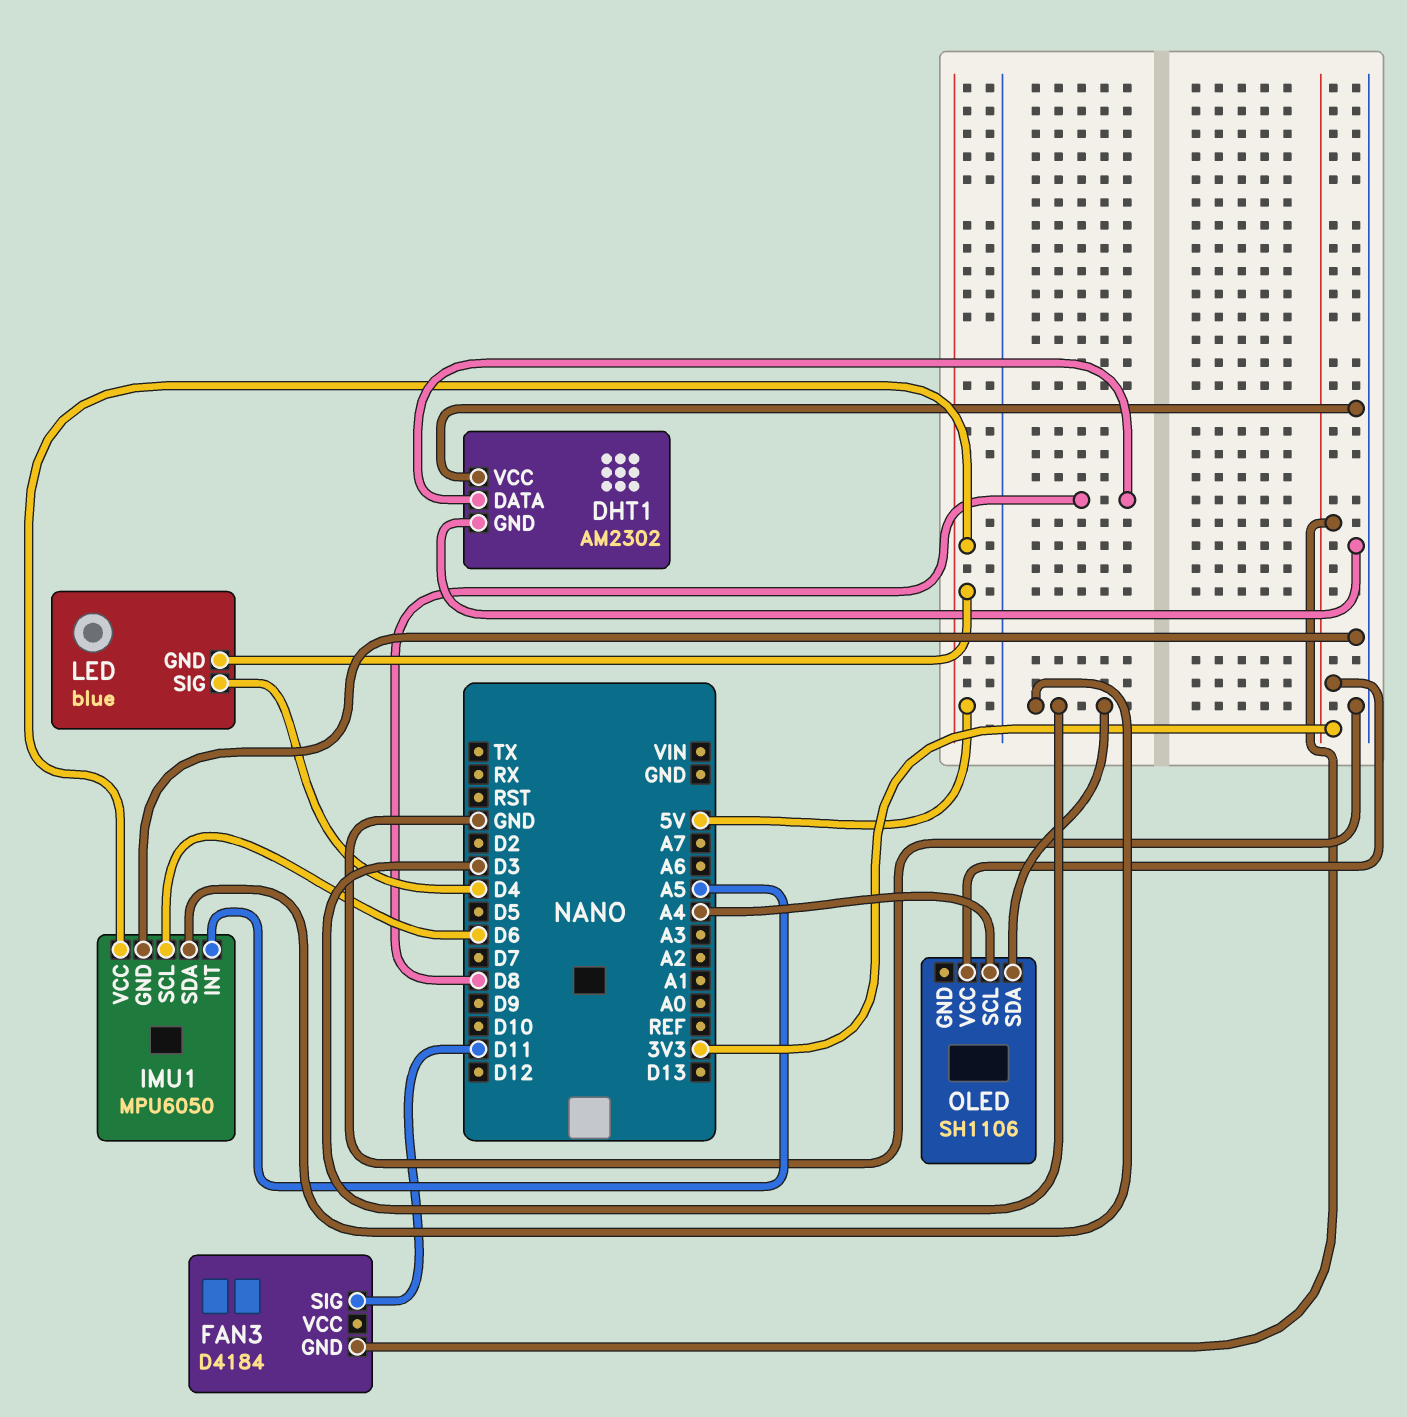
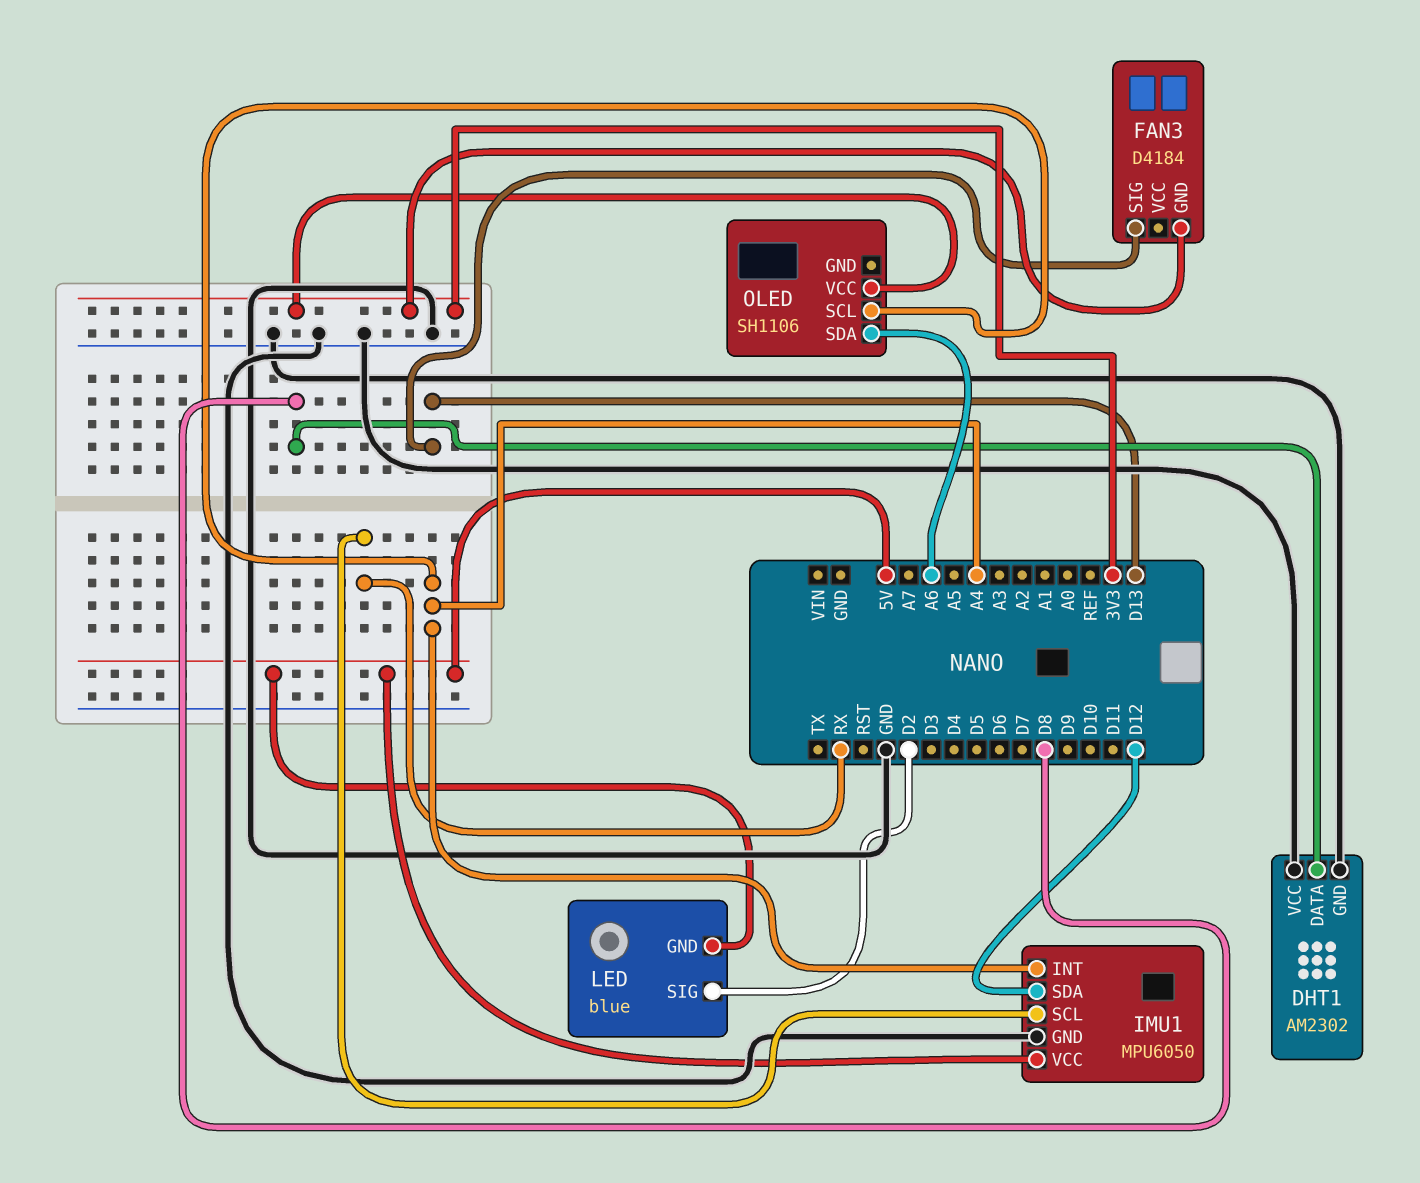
FAN3 pin SIG: D11 -> D13
IMU1 pin INT: A5 -> A4
IMU1 pin SCL: D6 -> RX
IMU1 pin SDA: D3 -> D12
LED pin SIG: D4 -> D2
OLED pin SDA: D3 -> A6

